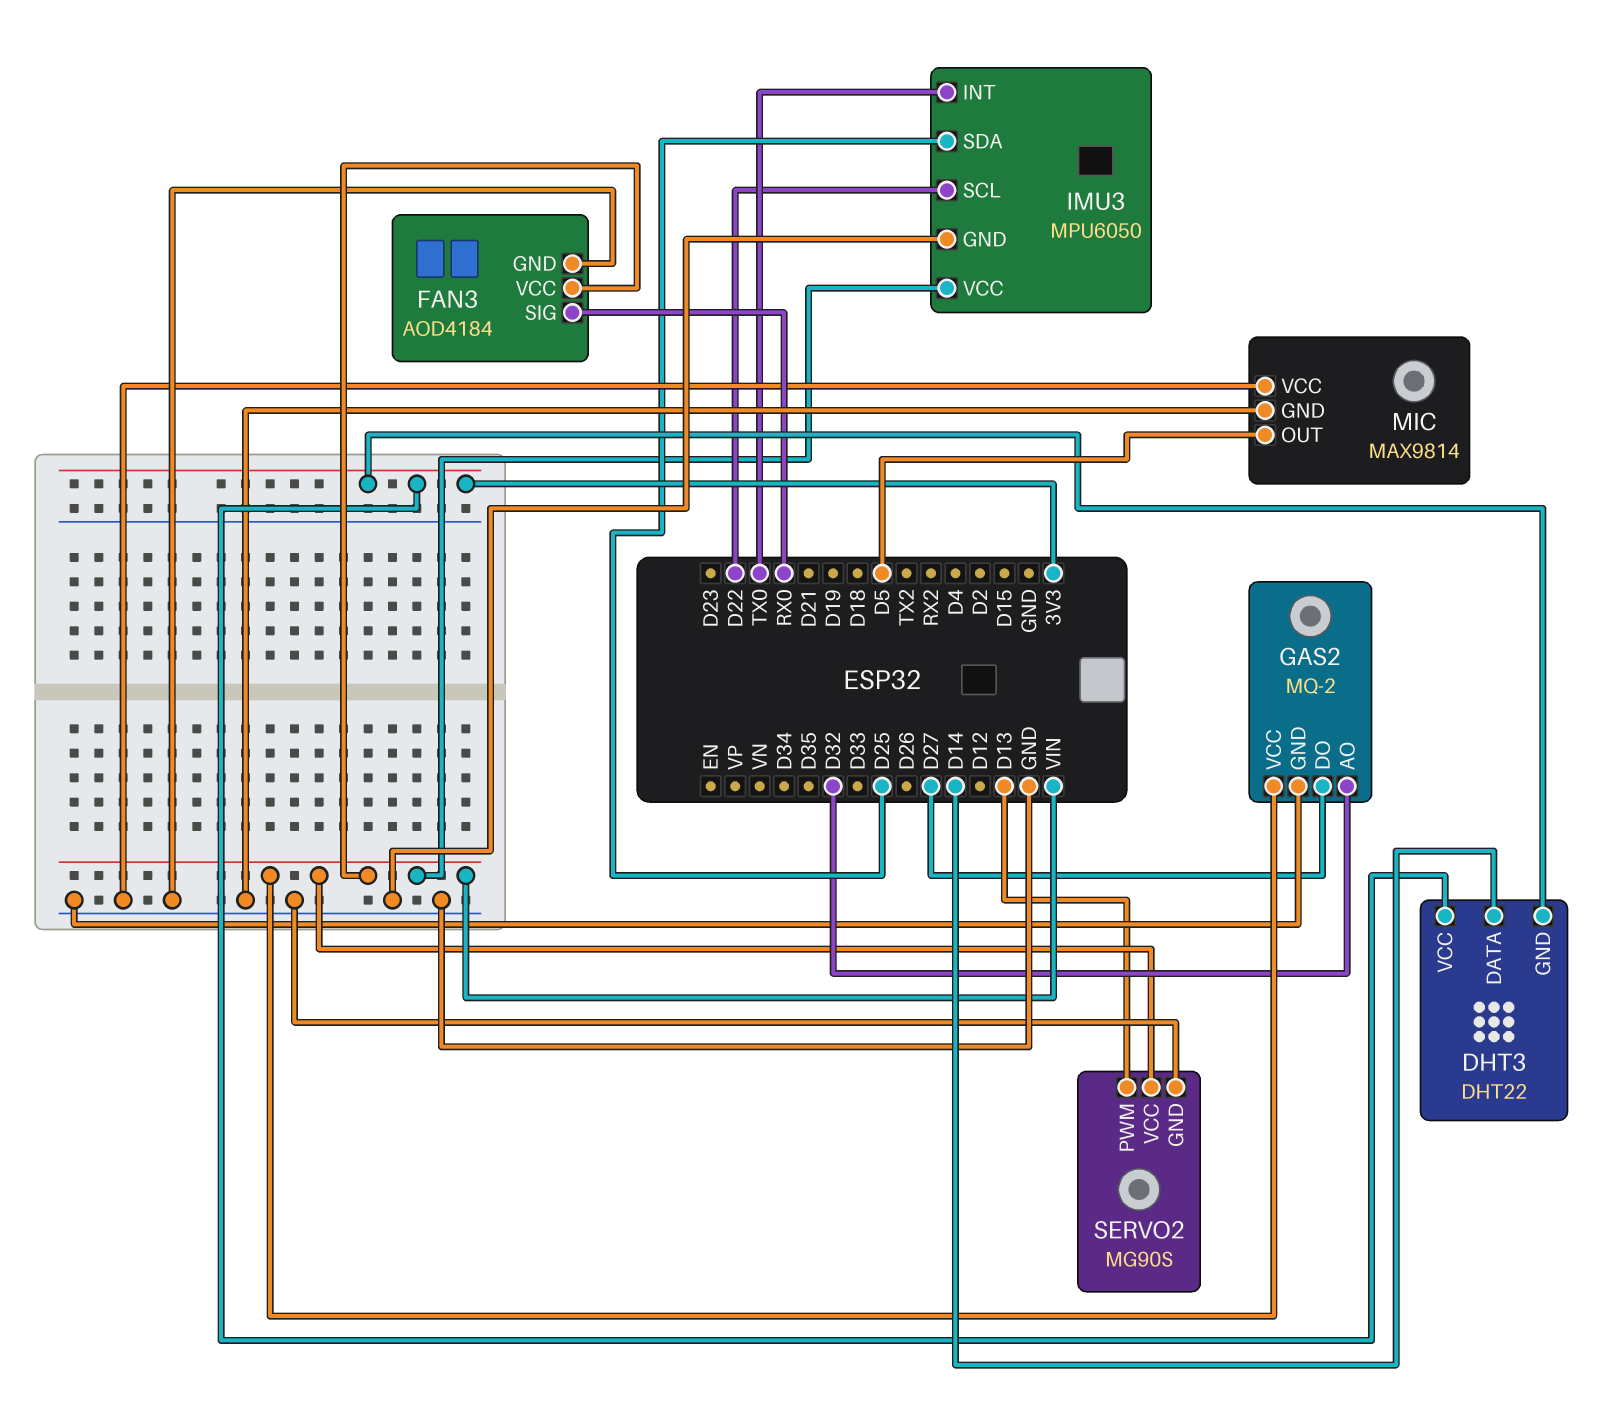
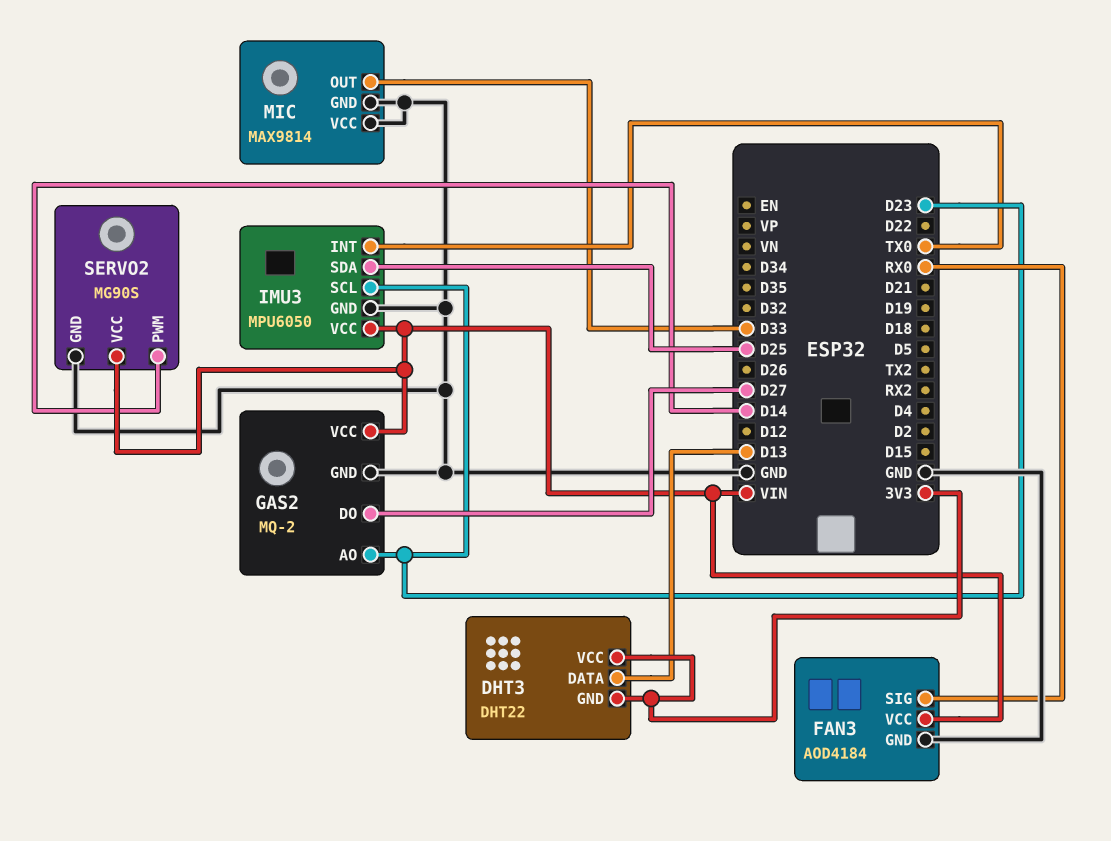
DHT3 pin DATA: D14 -> D13
GAS2 pin AO: D32 -> D23
IMU3 pin SCL: D22 -> D23
MIC pin OUT: D5 -> D33
SERVO2 pin PWM: D13 -> D14

